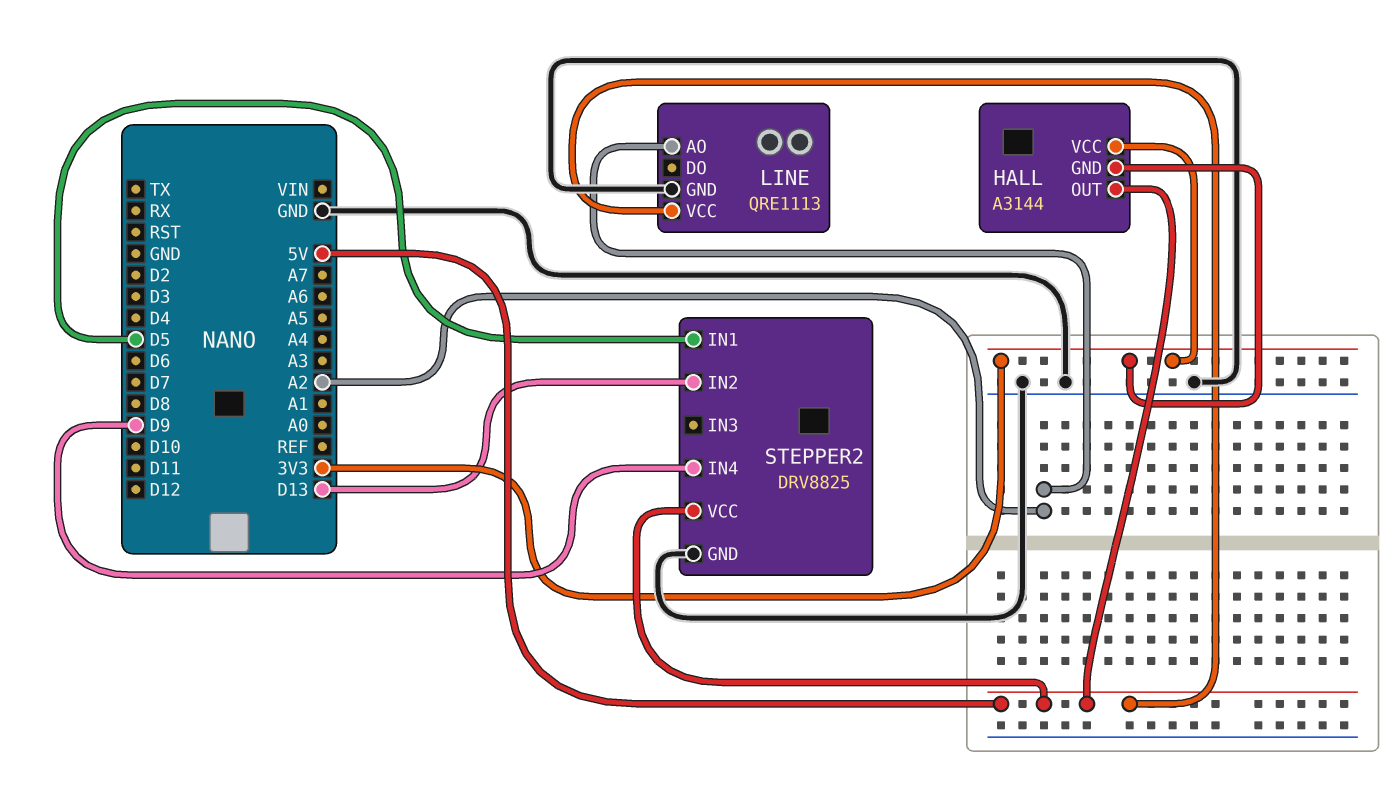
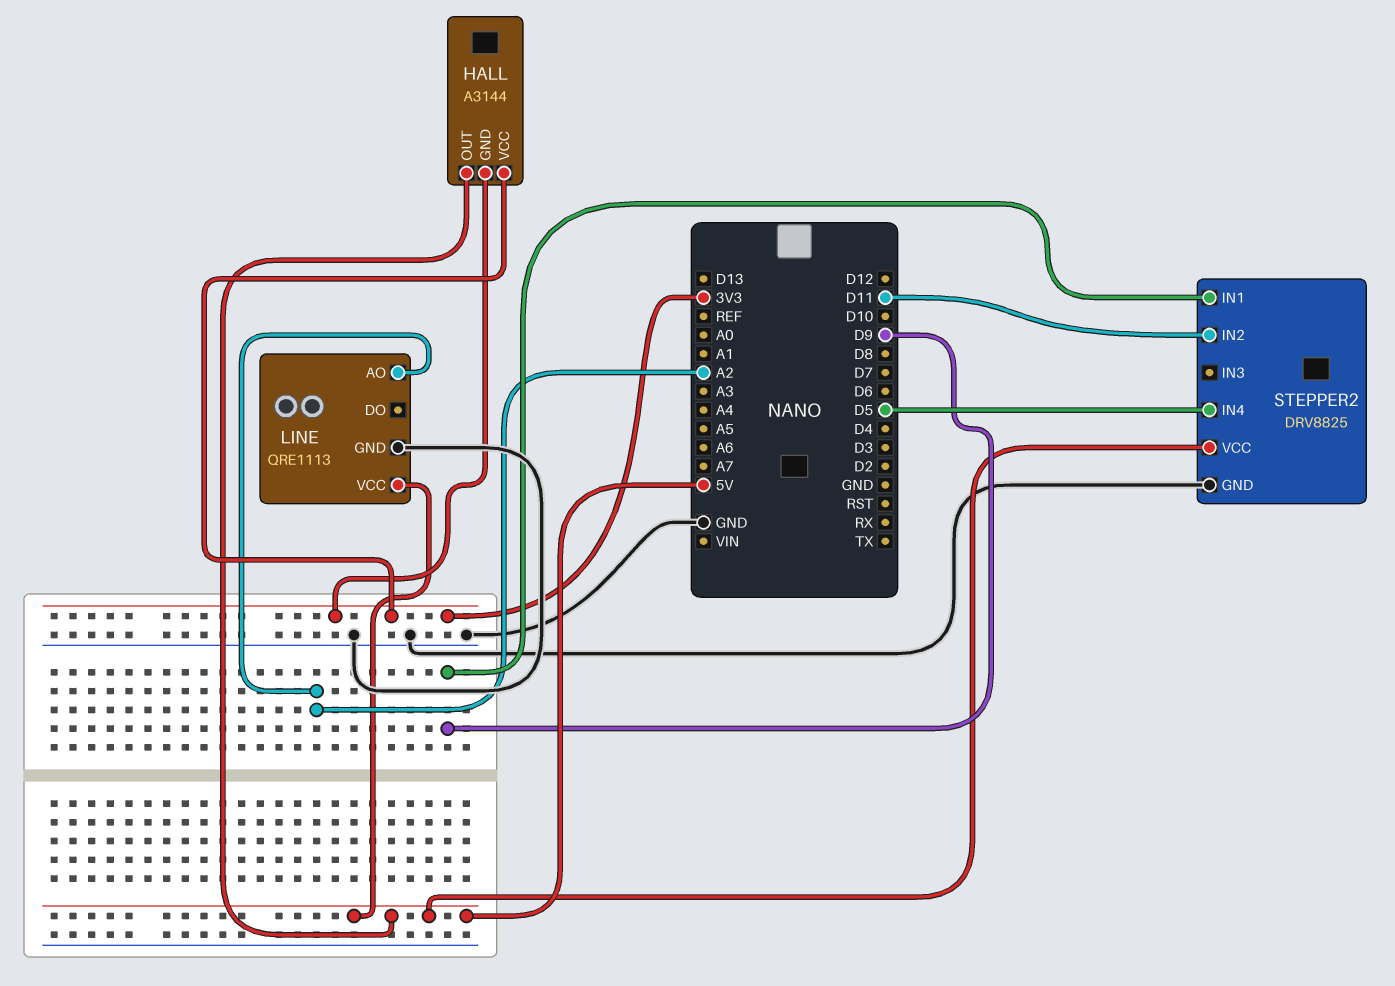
STEPPER2 pin IN1: D5 -> D9
STEPPER2 pin IN2: D13 -> D11
STEPPER2 pin IN4: D9 -> D5

